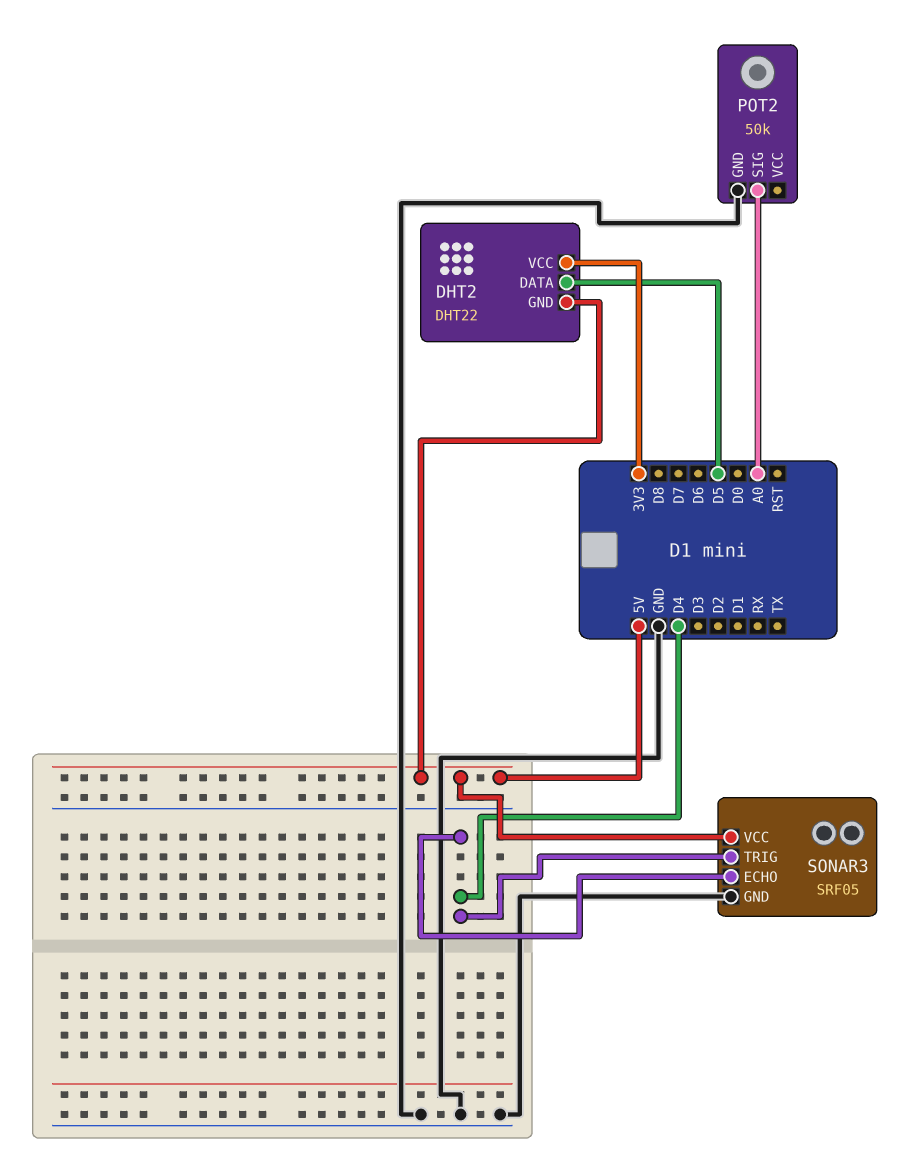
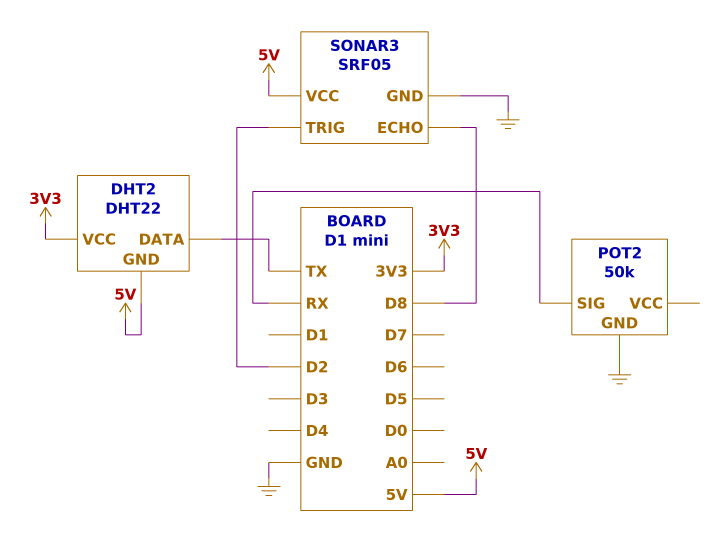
DHT2 pin DATA: D5 -> TX
POT2 pin SIG: A0 -> RX
SONAR3 pin ECHO: D4 -> D8
SONAR3 pin TRIG: D4 -> D2

